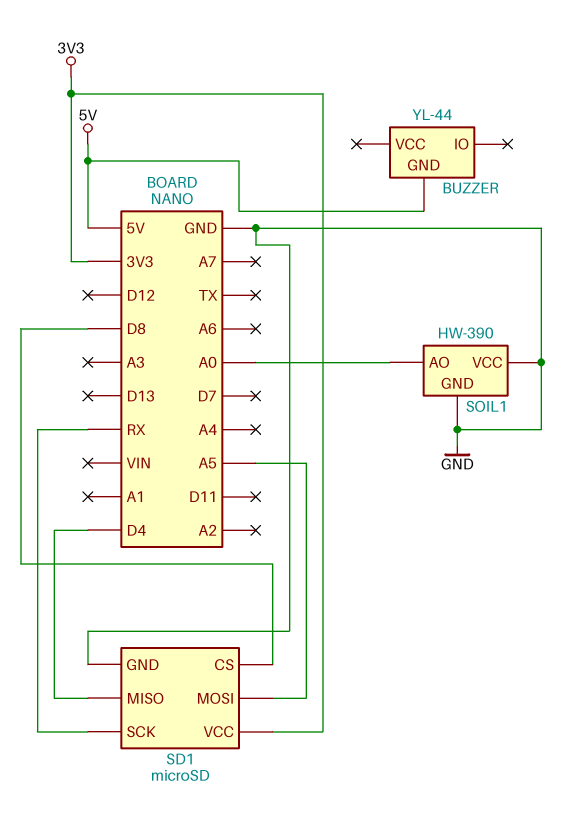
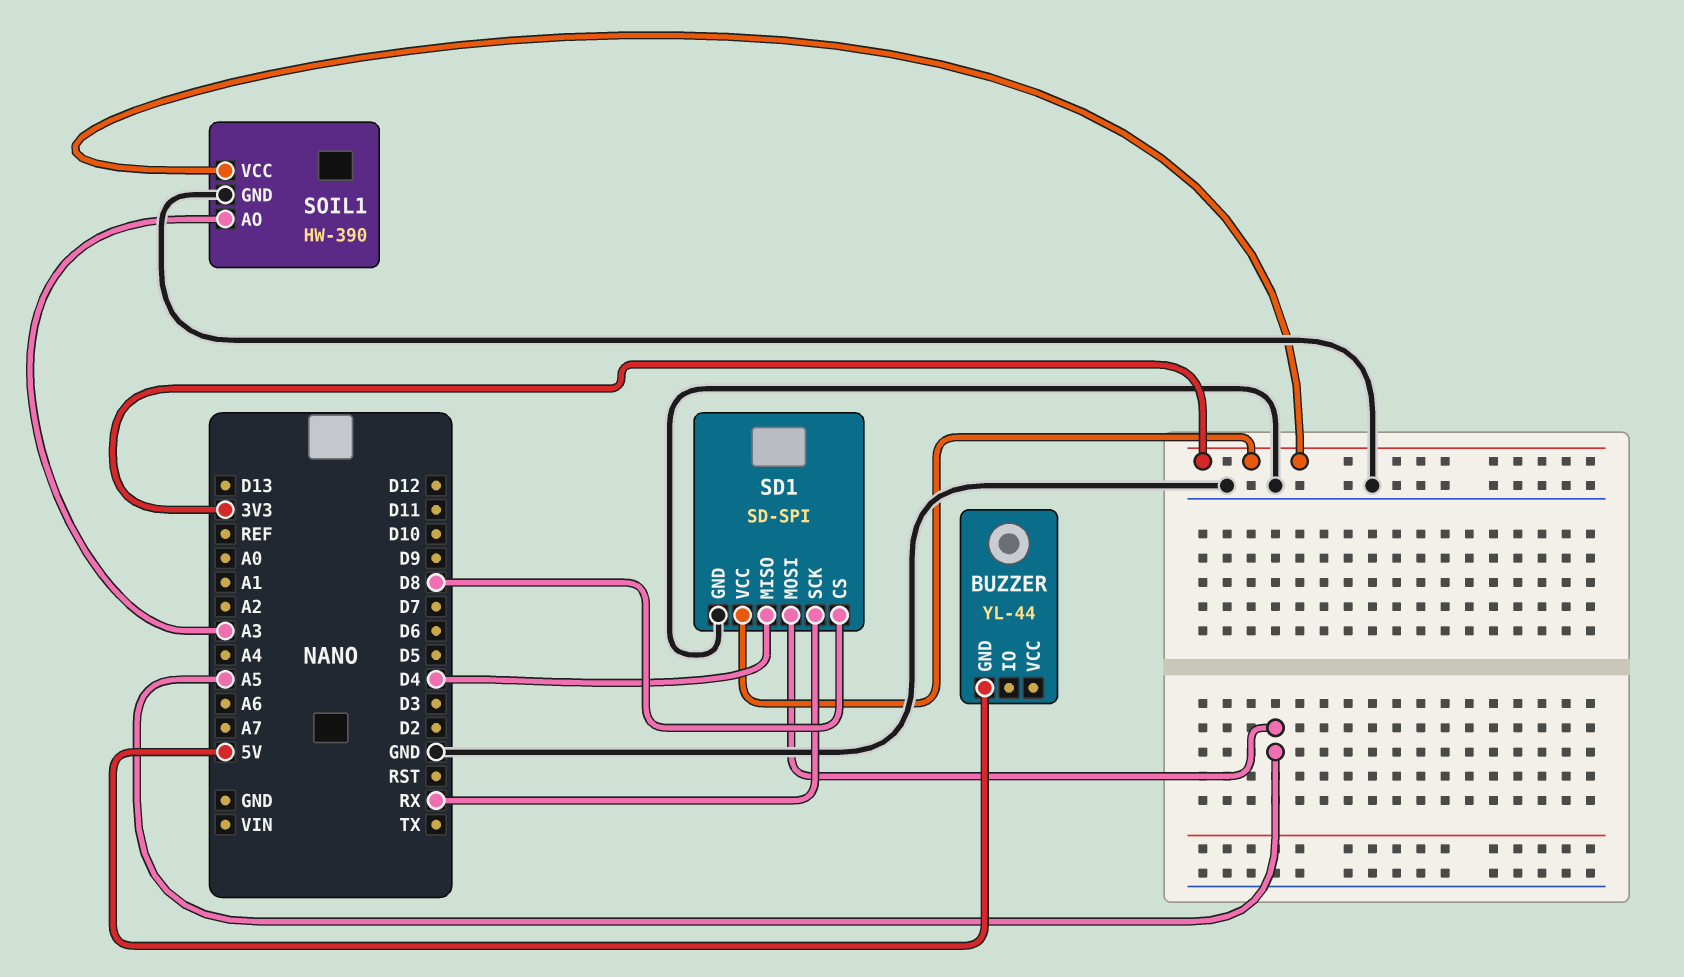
SD1: microSD -> SD-SPI
SOIL1 pin AO: A0 -> A3
SOIL1 pin VCC: GND -> 3V3

